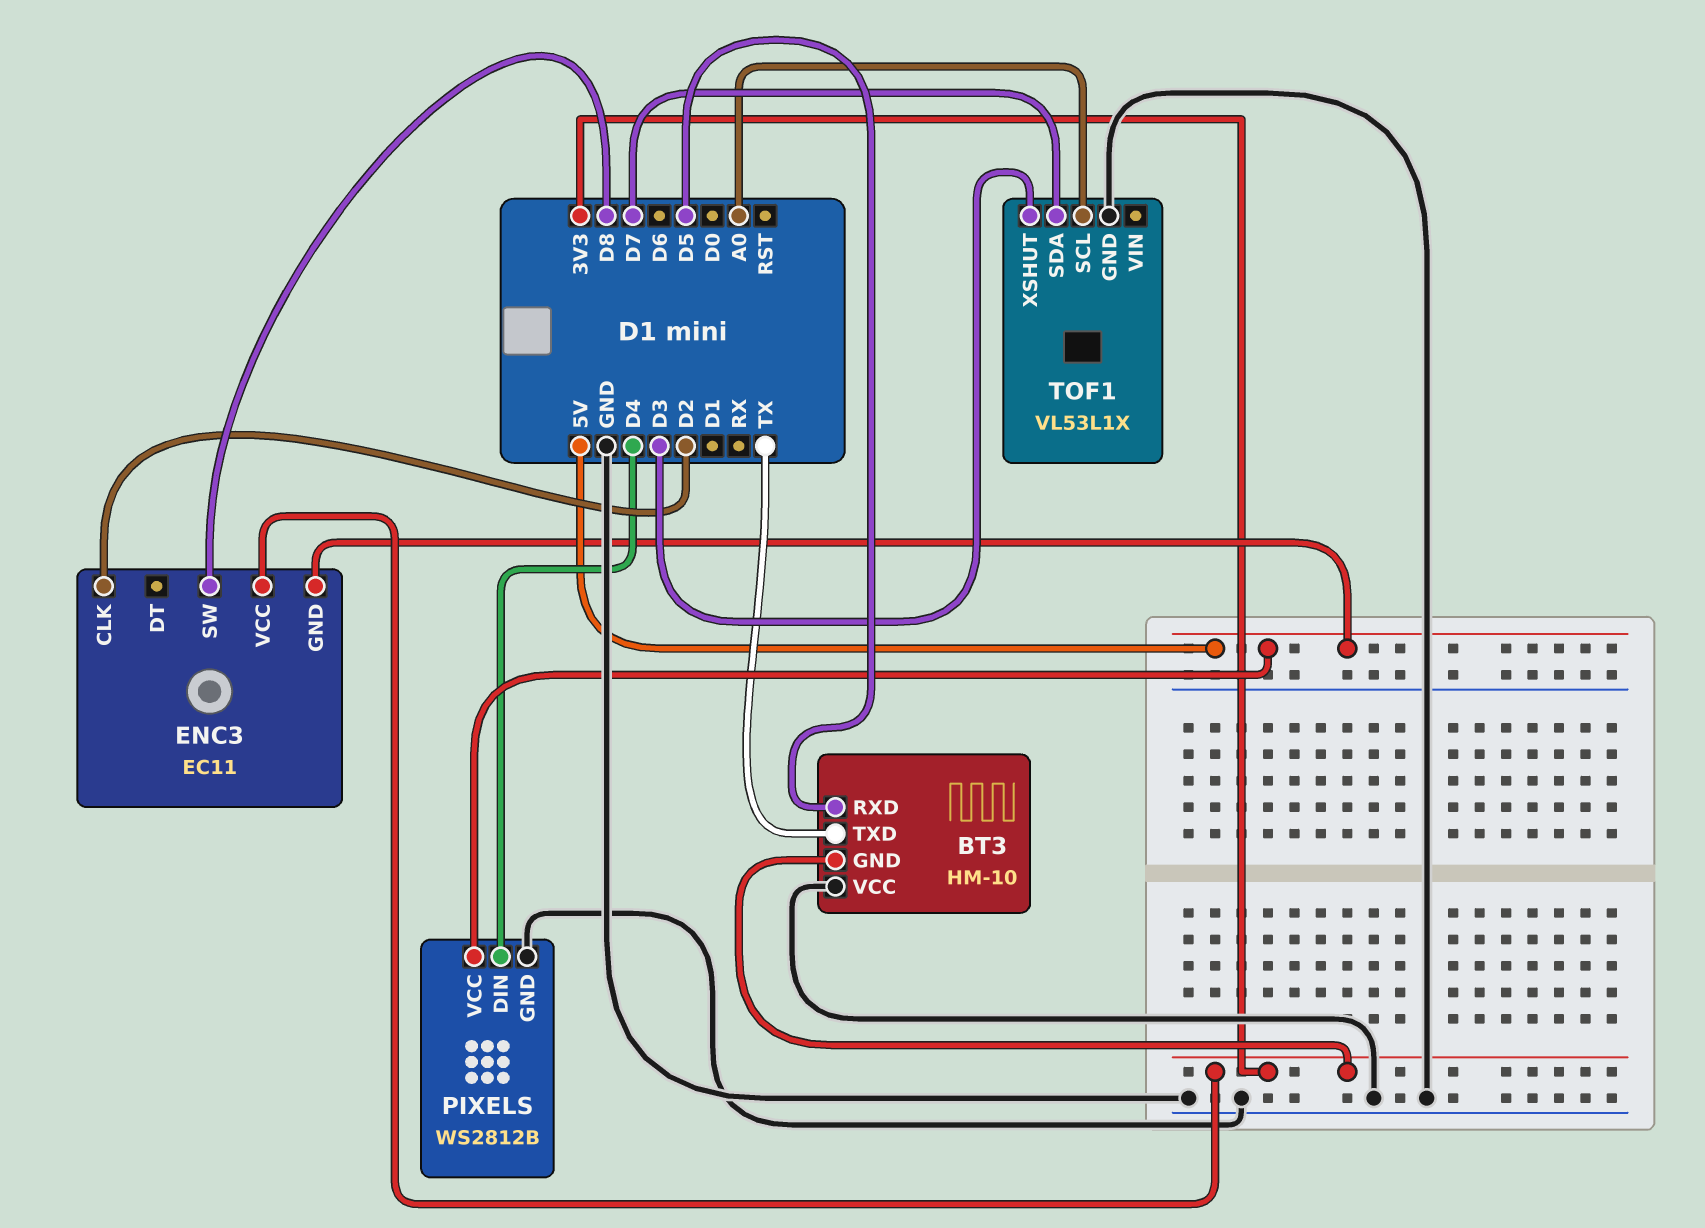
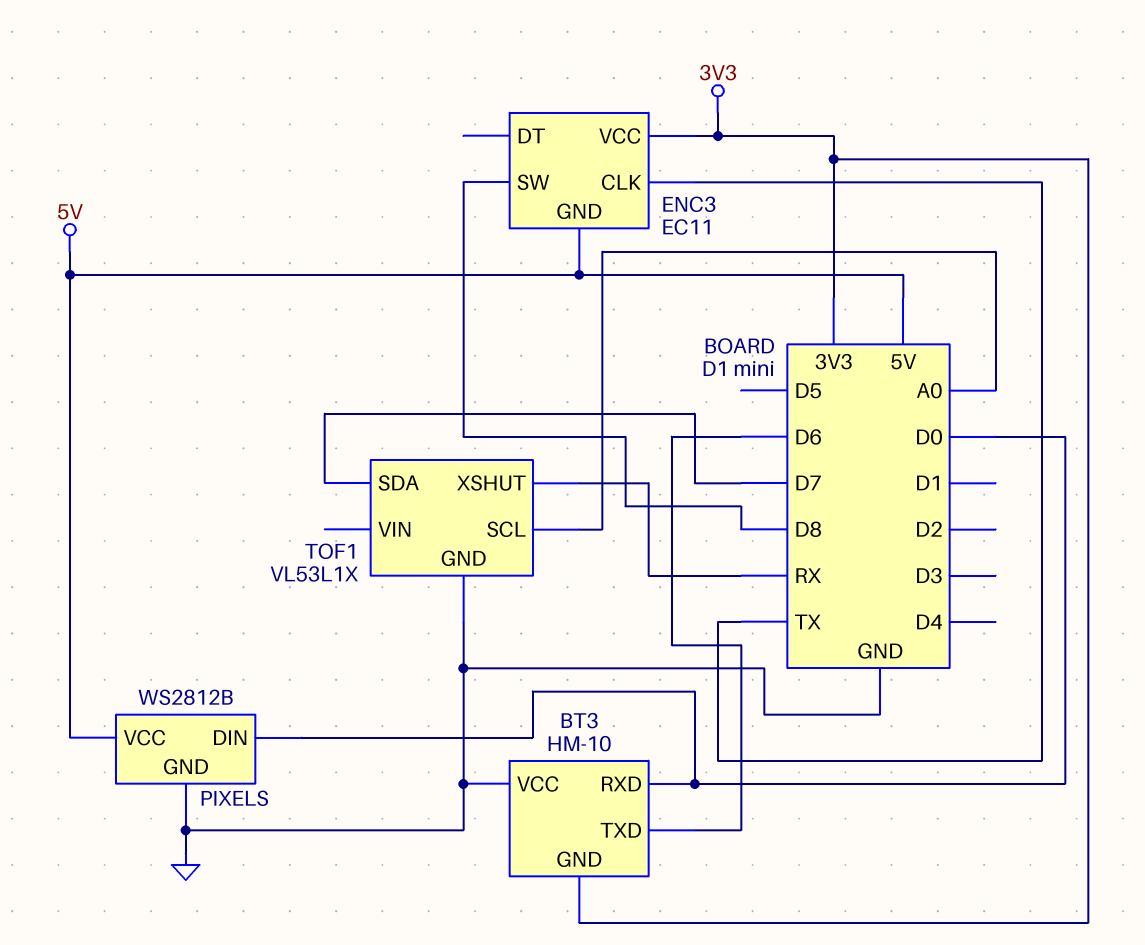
BT3 pin RXD: D5 -> D0
BT3 pin TXD: TX -> D6
ENC3 pin CLK: D2 -> TX
PIXELS pin DIN: D4 -> D0
TOF1 pin XSHUT: D3 -> RX

